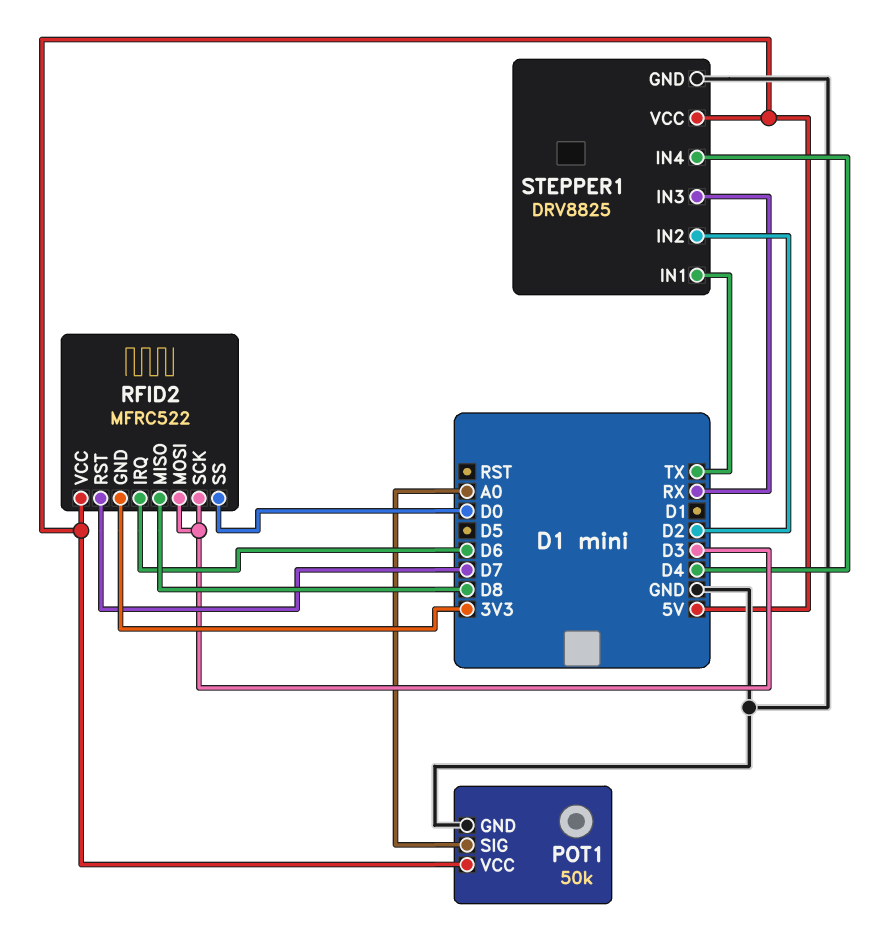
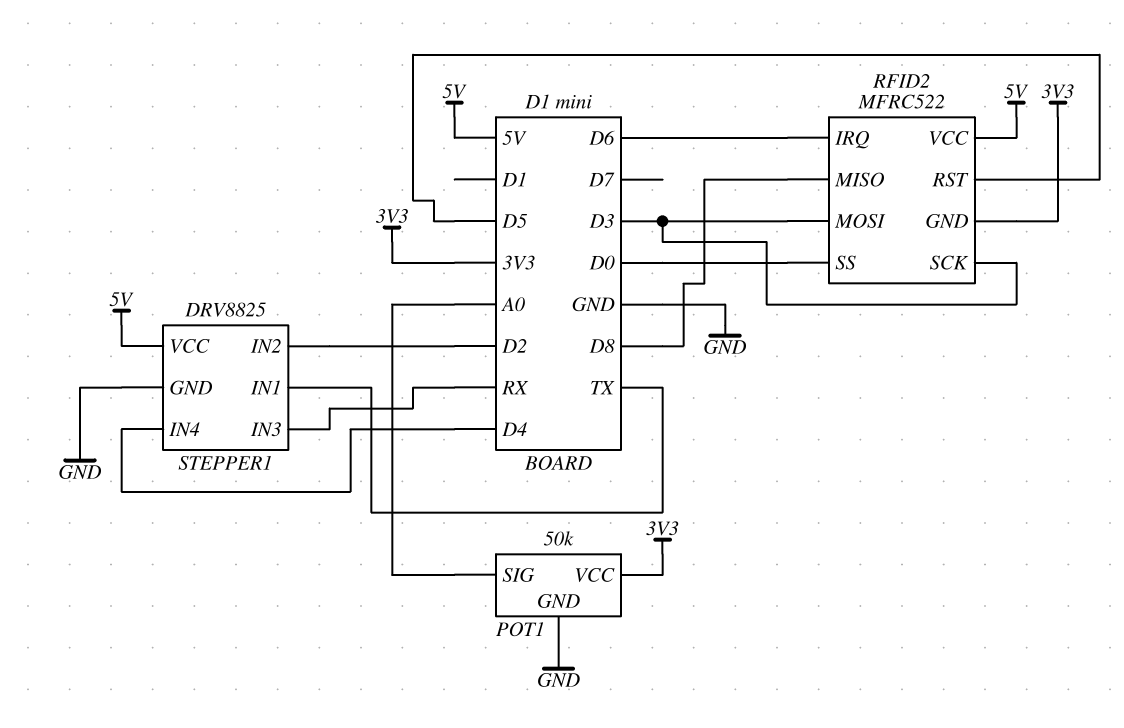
POT1 pin VCC: 5V -> 3V3
RFID2 pin RST: D7 -> D5

